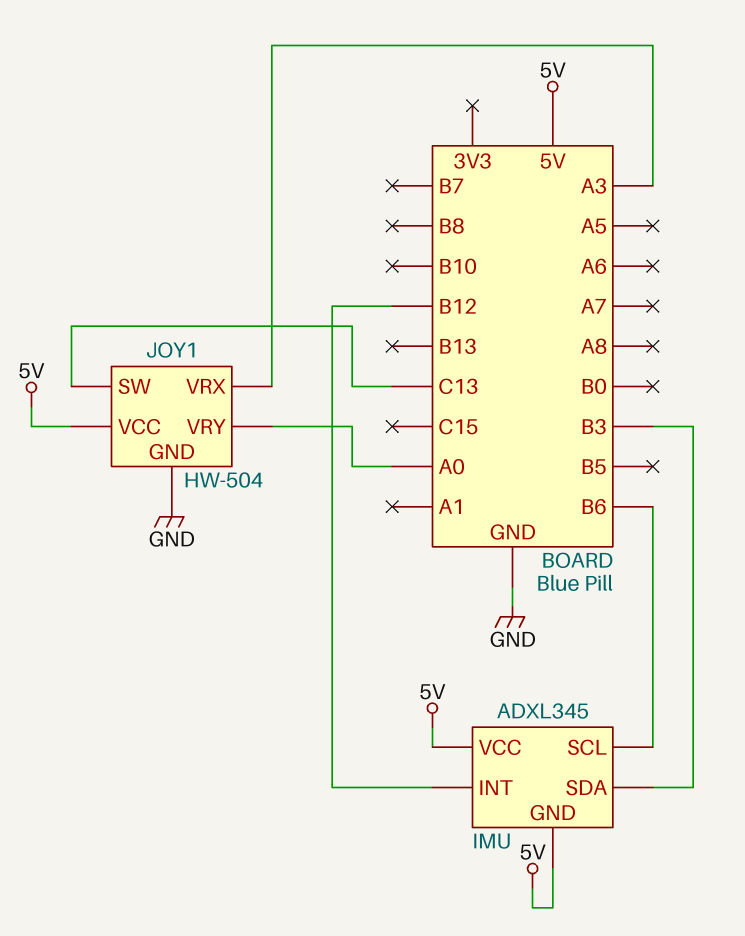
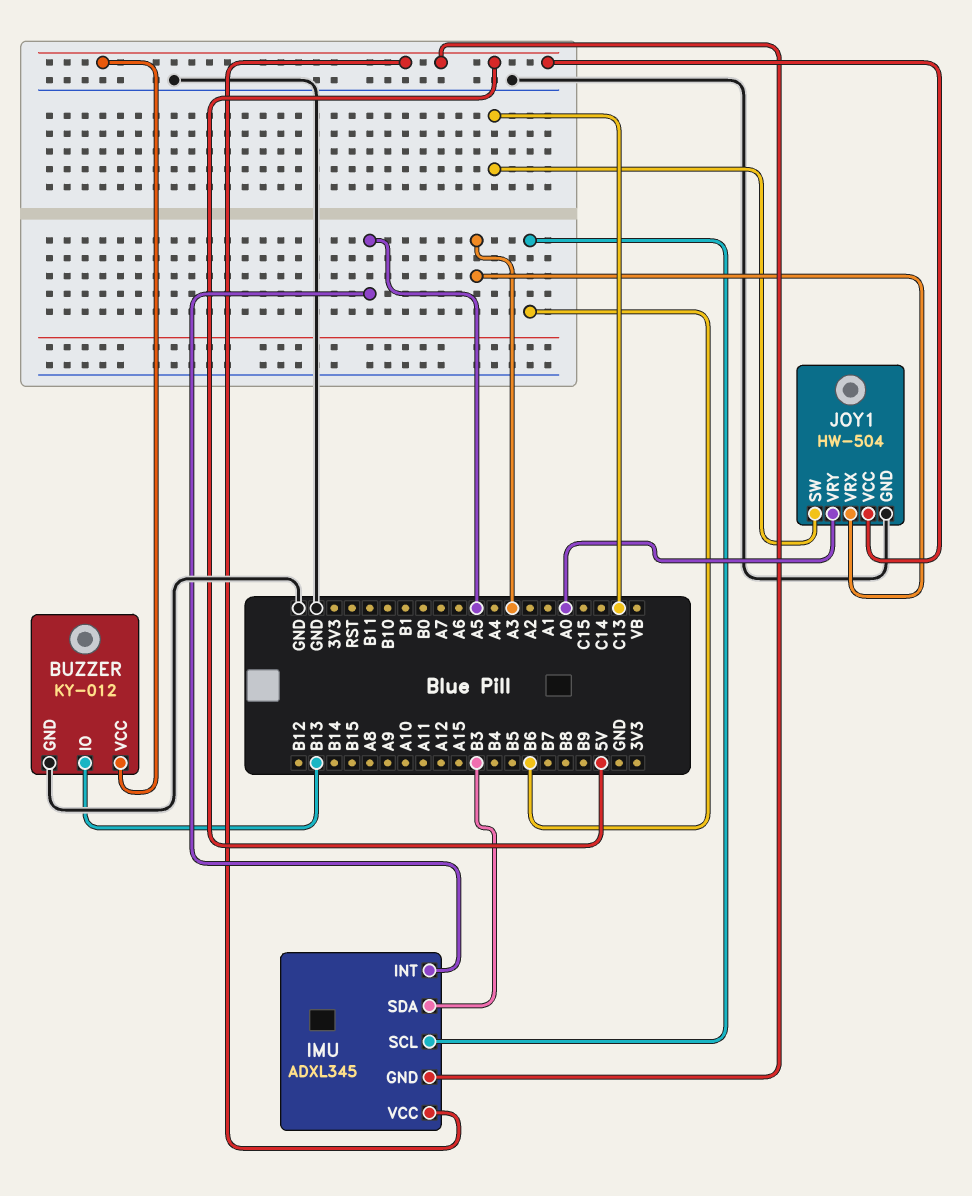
BUZZER: none -> KY-012
BUZZER pin GND: none -> GND
BUZZER pin IO: none -> B13
BUZZER pin VCC: none -> 5V
IMU pin INT: B12 -> A5

